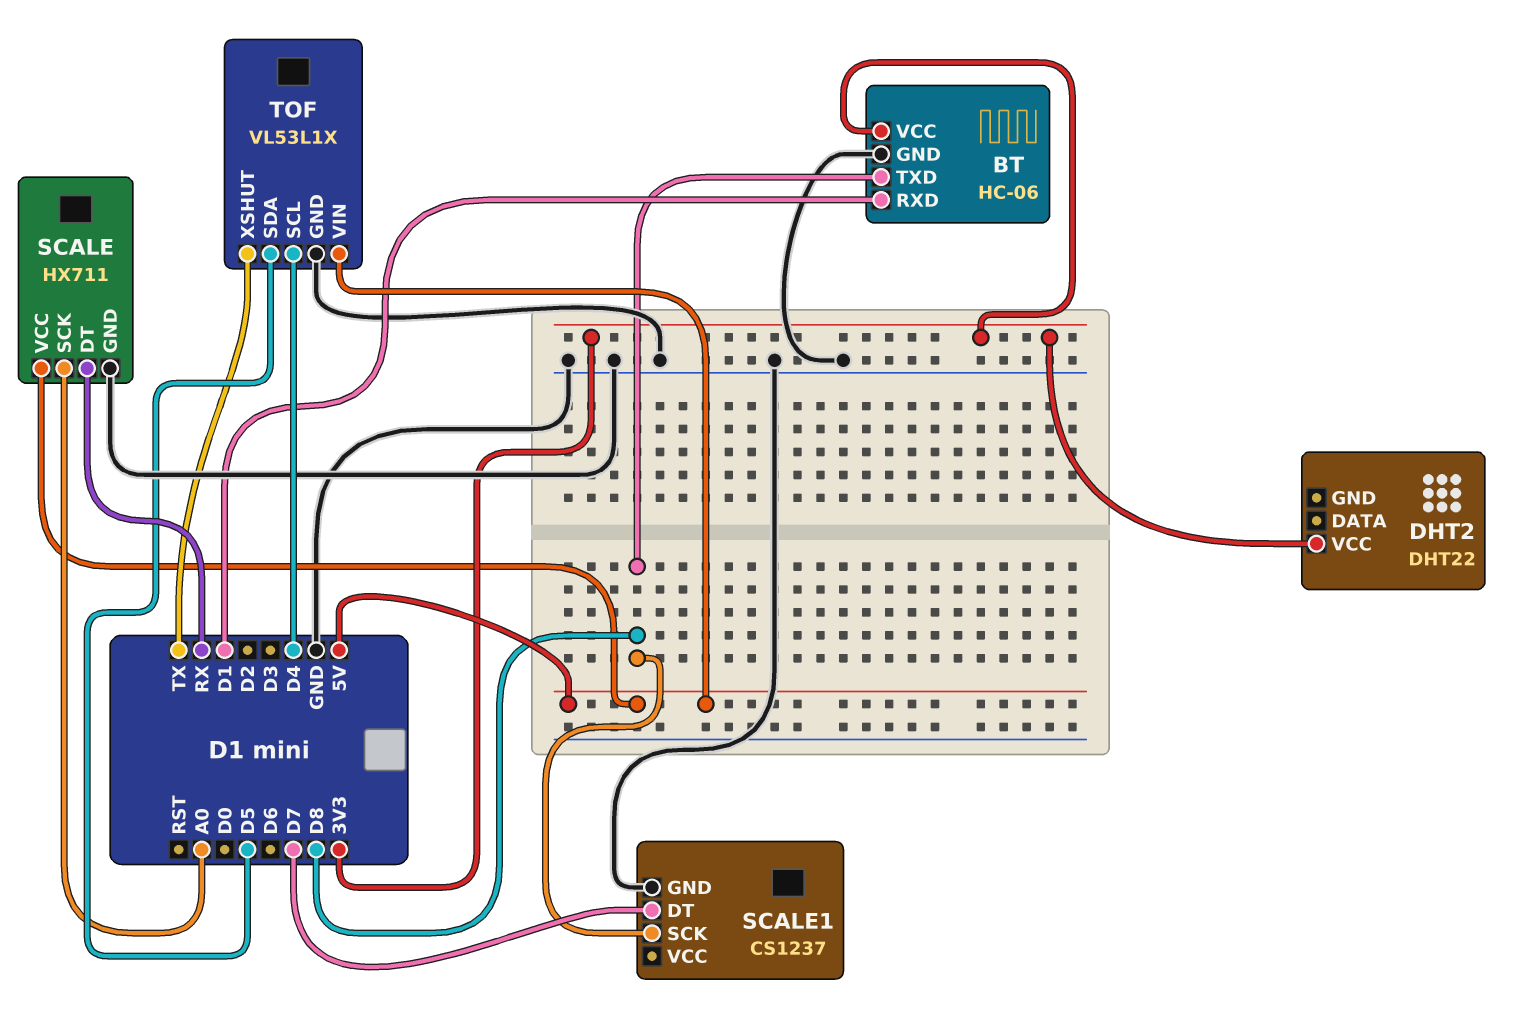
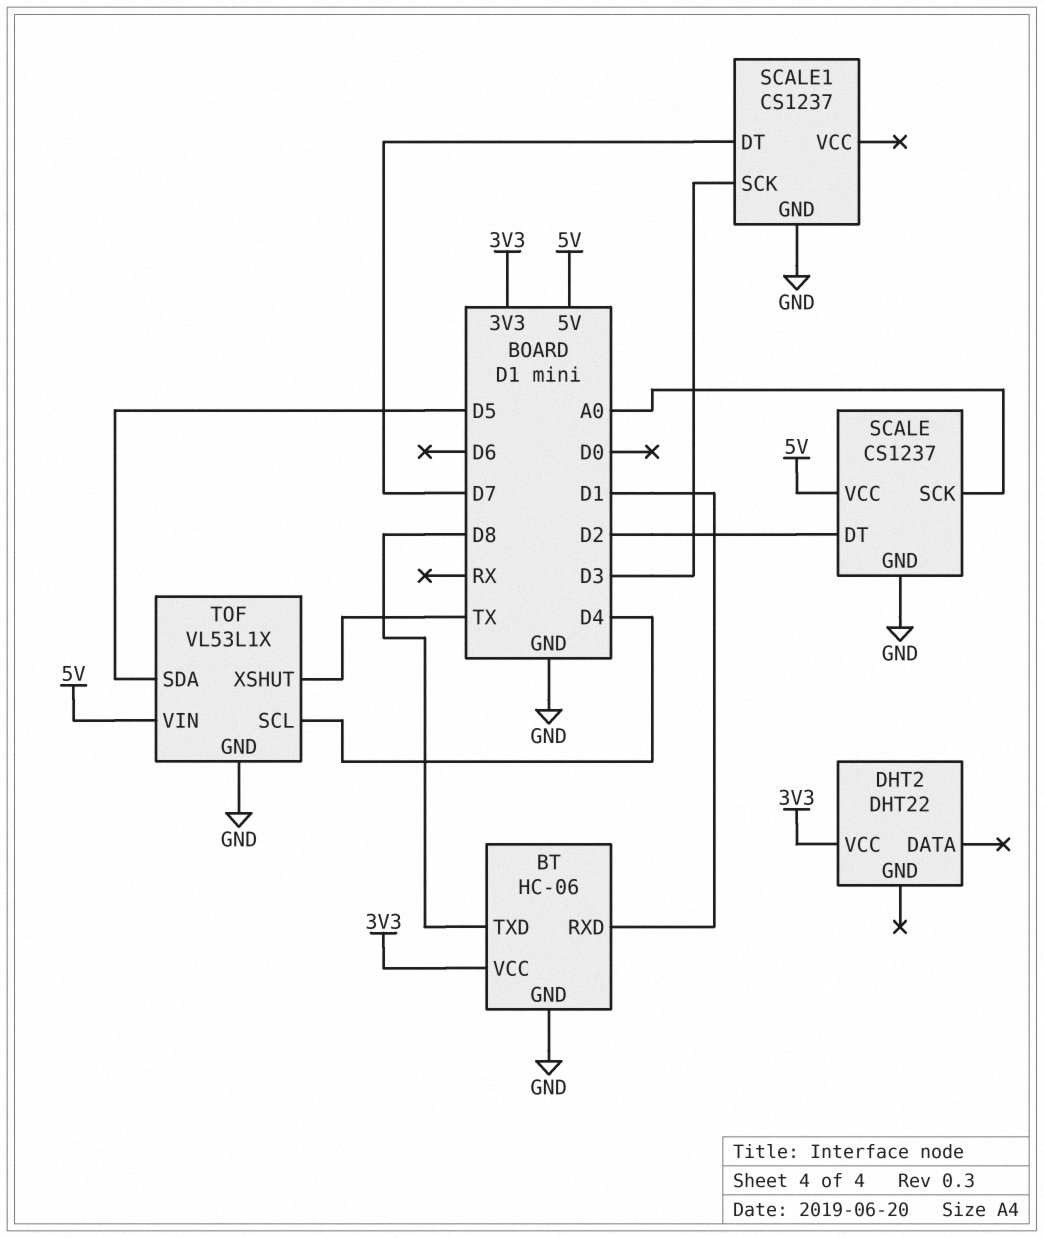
SCALE: HX711 -> CS1237
SCALE pin DT: RX -> D2
SCALE1 pin SCK: D8 -> D3

